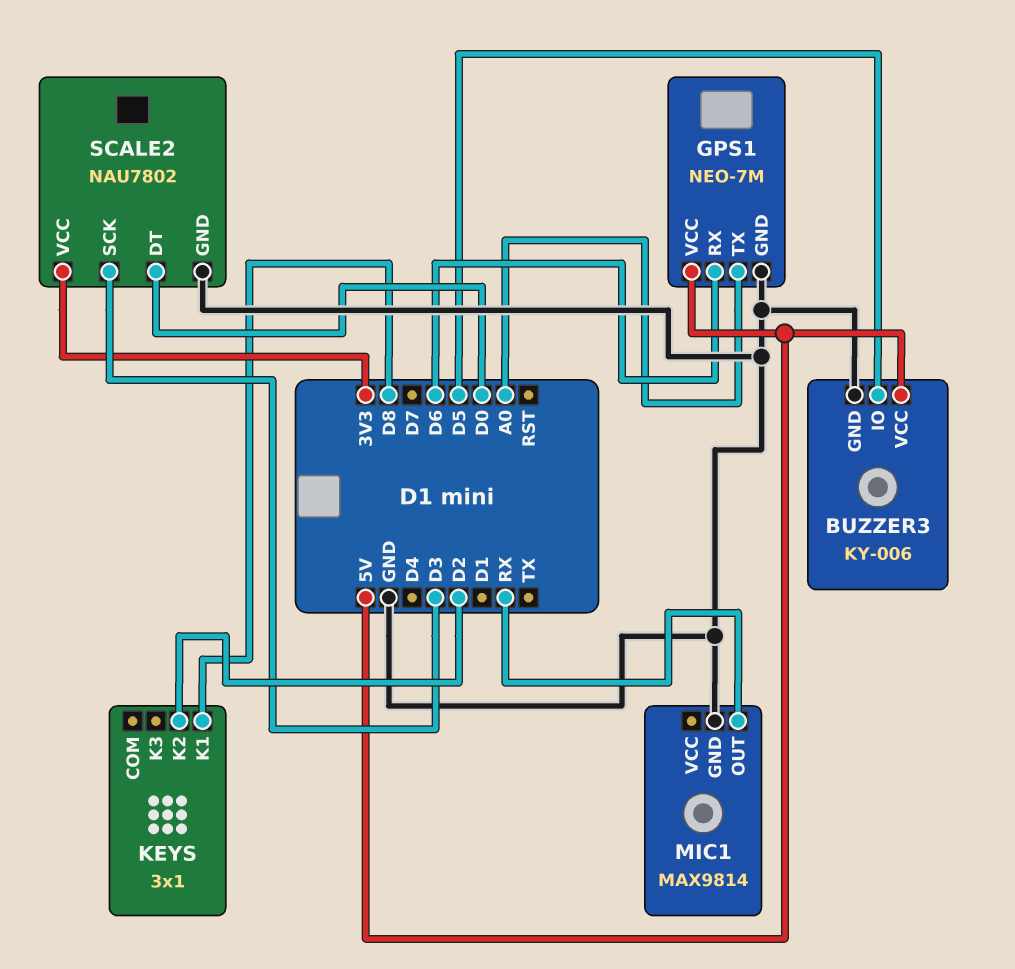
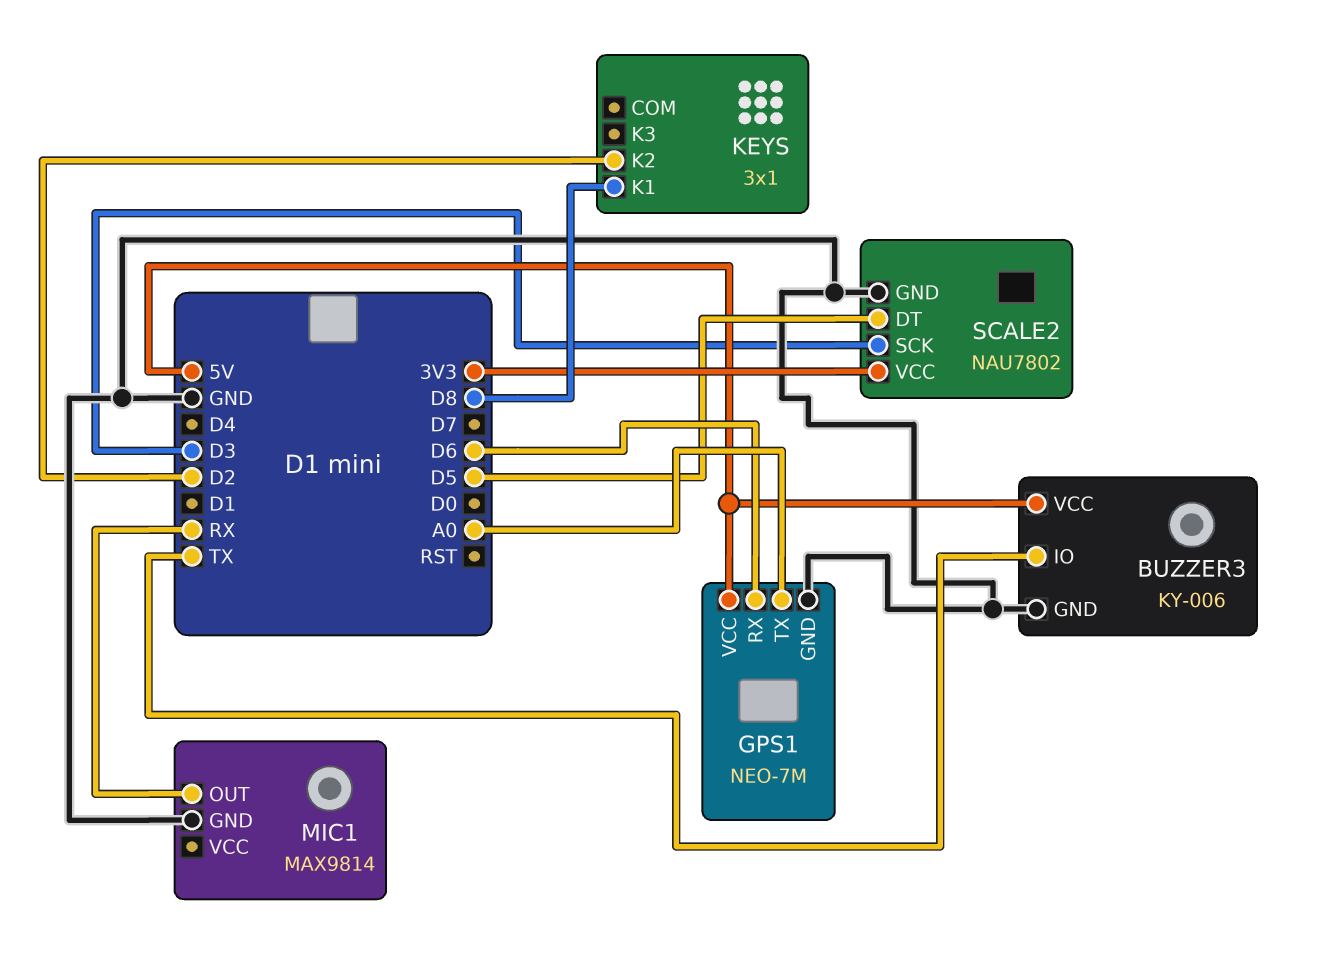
BUZZER3 pin IO: D5 -> TX
SCALE2 pin DT: D0 -> D5

